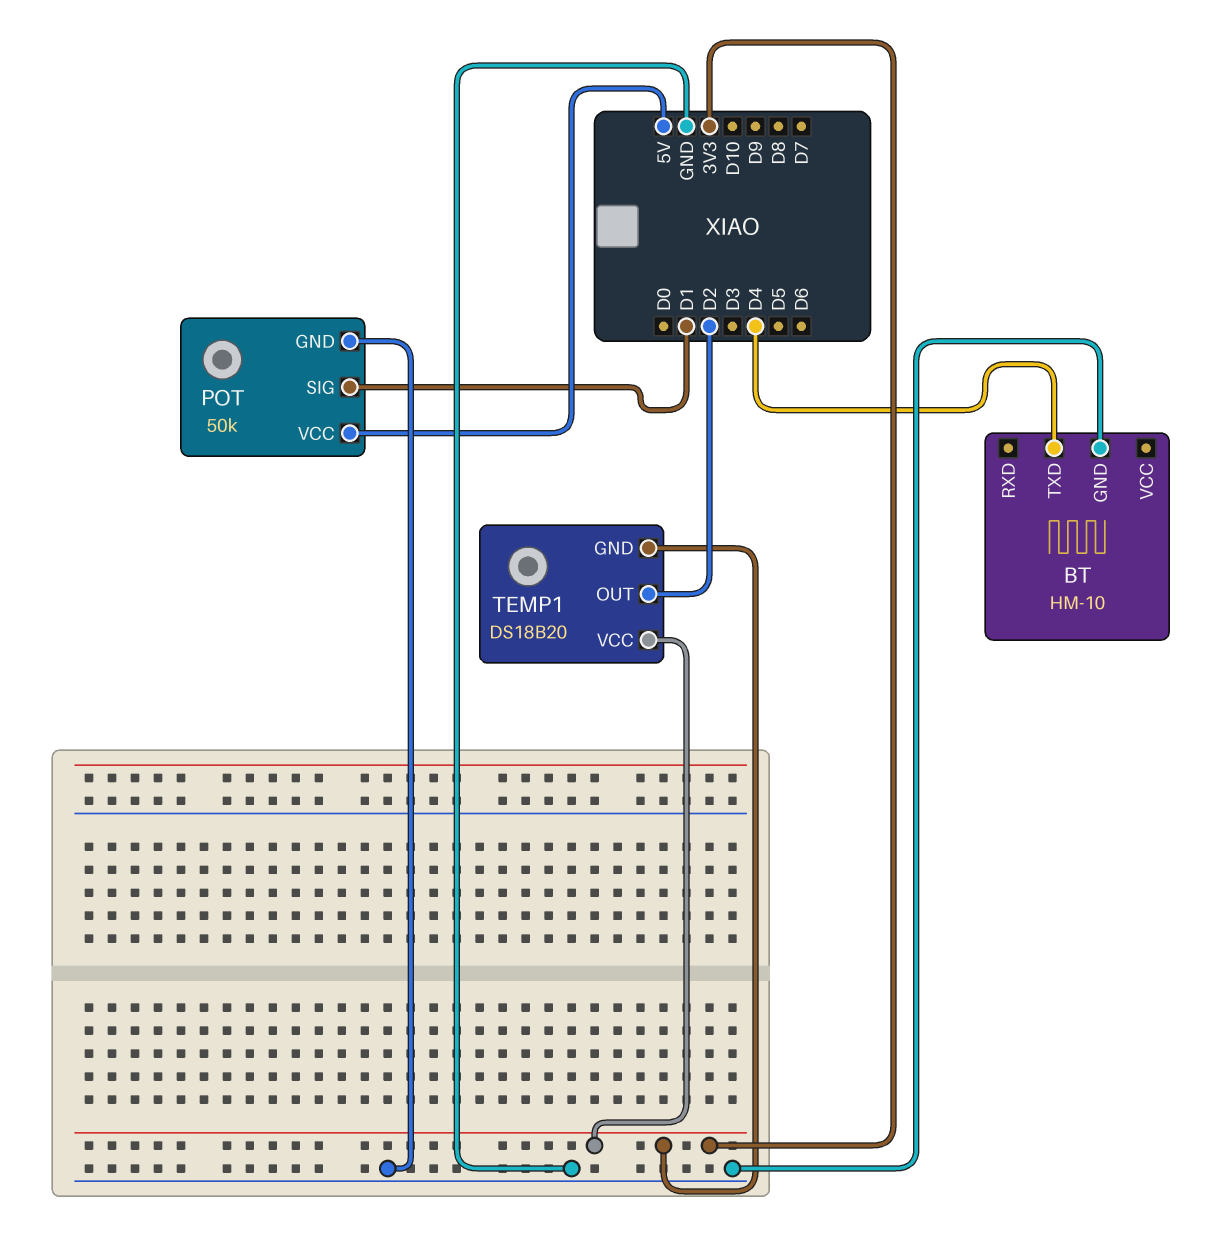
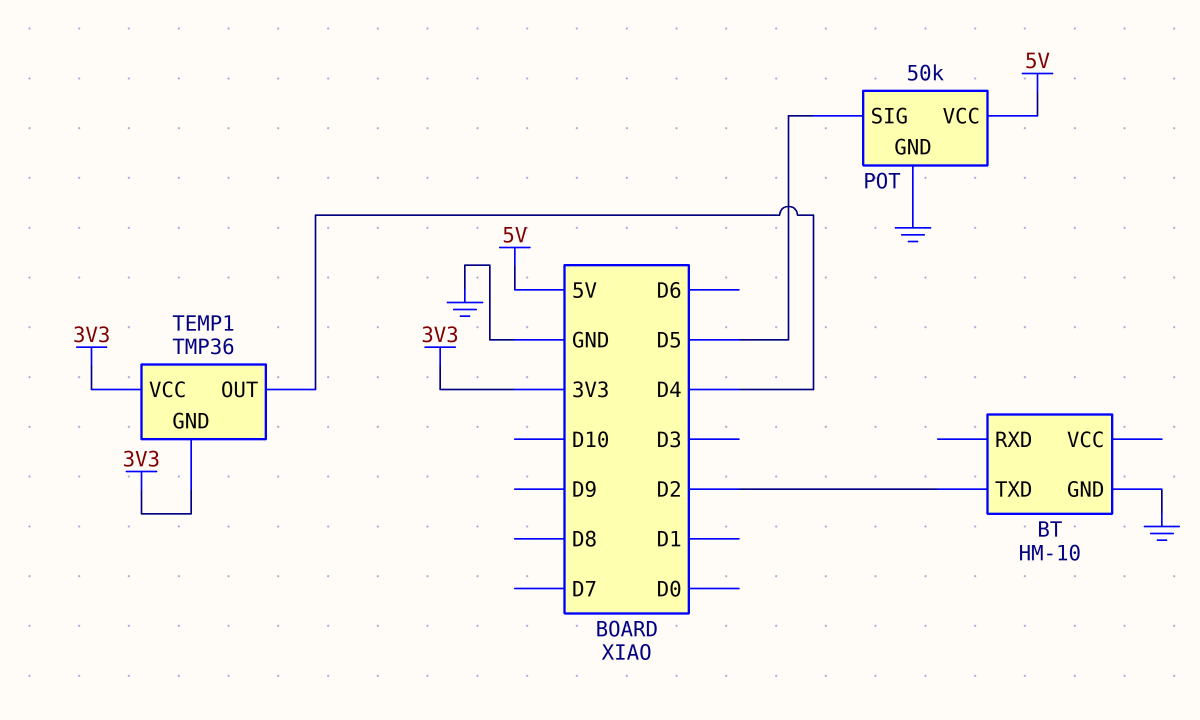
BT pin TXD: D4 -> D2
POT pin SIG: D1 -> D5
TEMP1: DS18B20 -> TMP36
TEMP1 pin OUT: D2 -> D4

